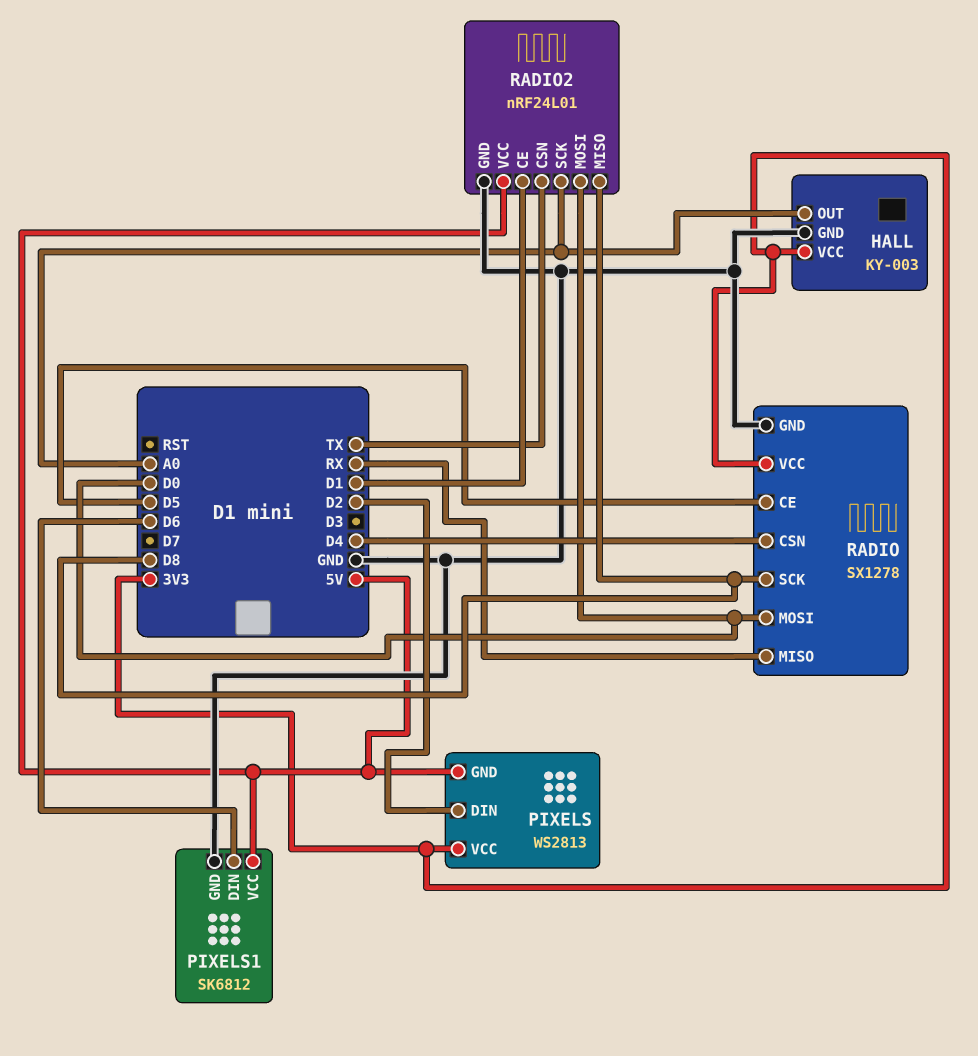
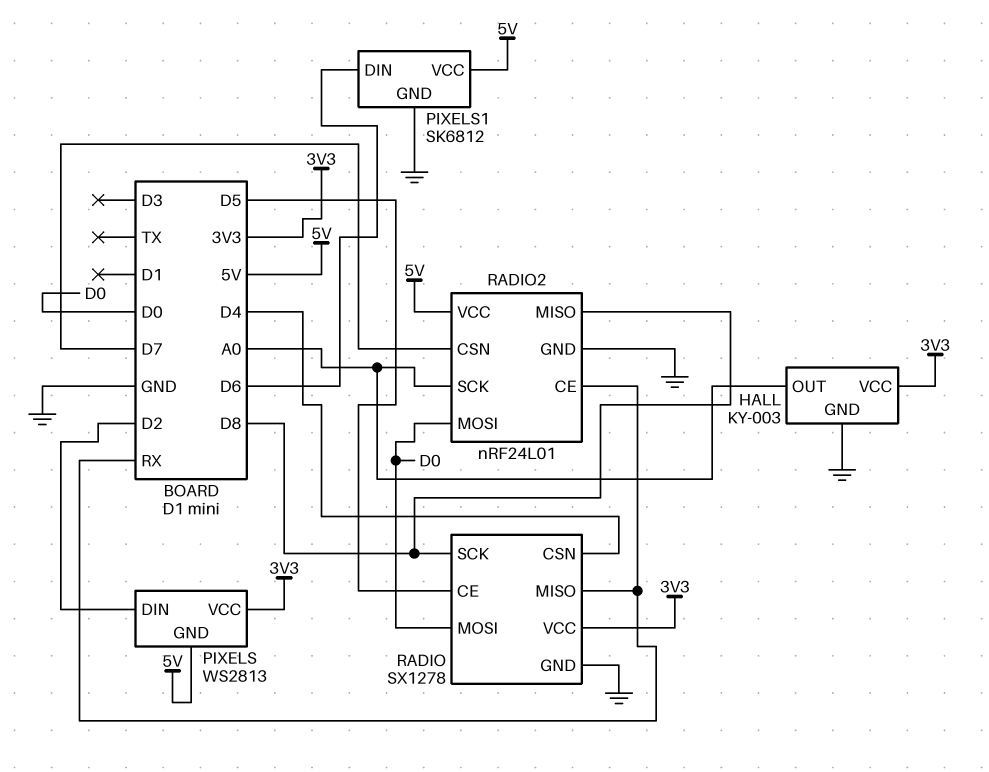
RADIO2 pin CE: D1 -> RX
RADIO2 pin CSN: TX -> D7

